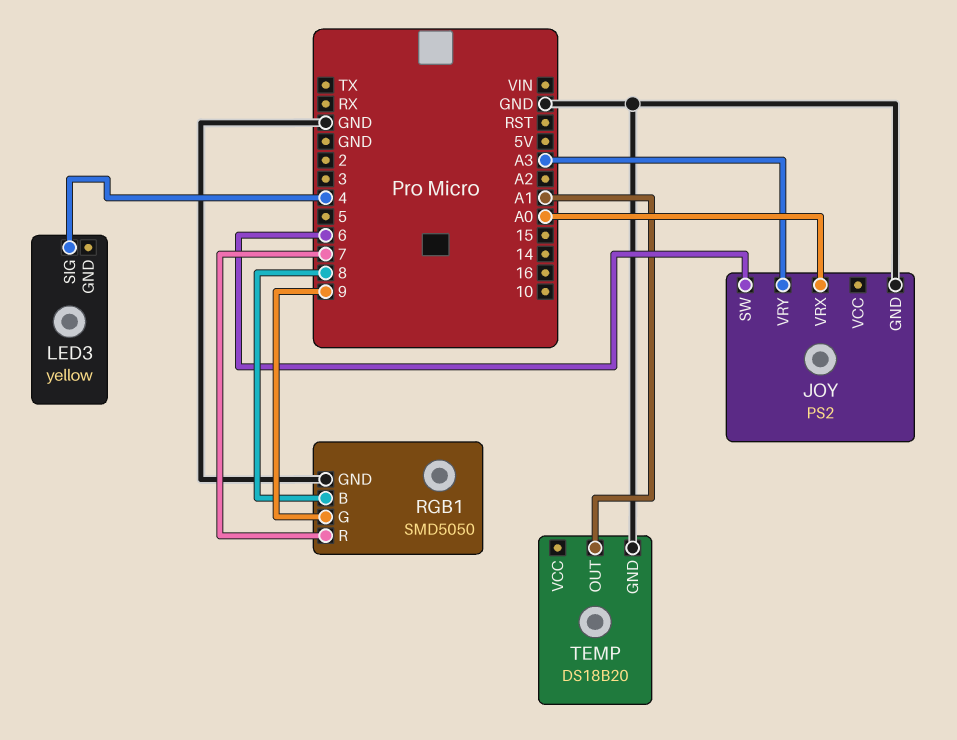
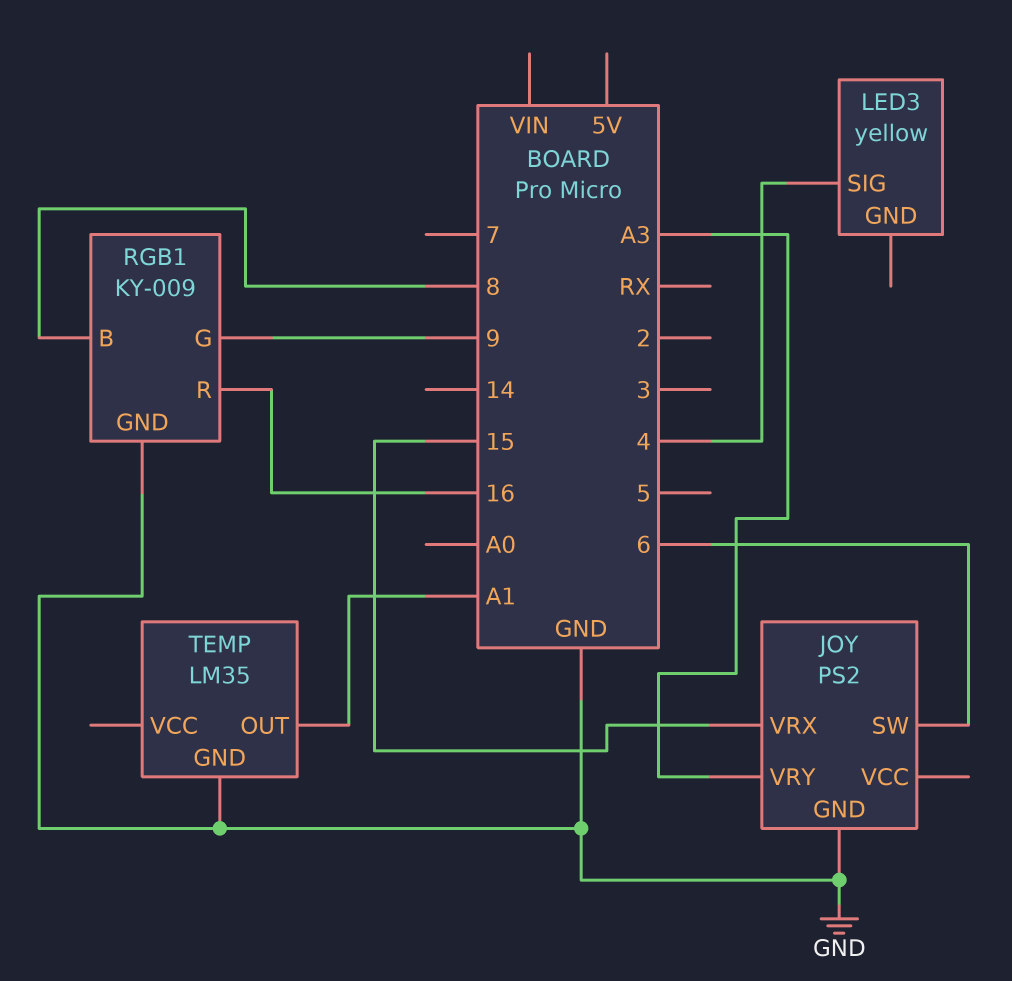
JOY pin VRX: A0 -> 15
RGB1: SMD5050 -> KY-009
RGB1 pin R: 7 -> 16
TEMP: DS18B20 -> LM35

